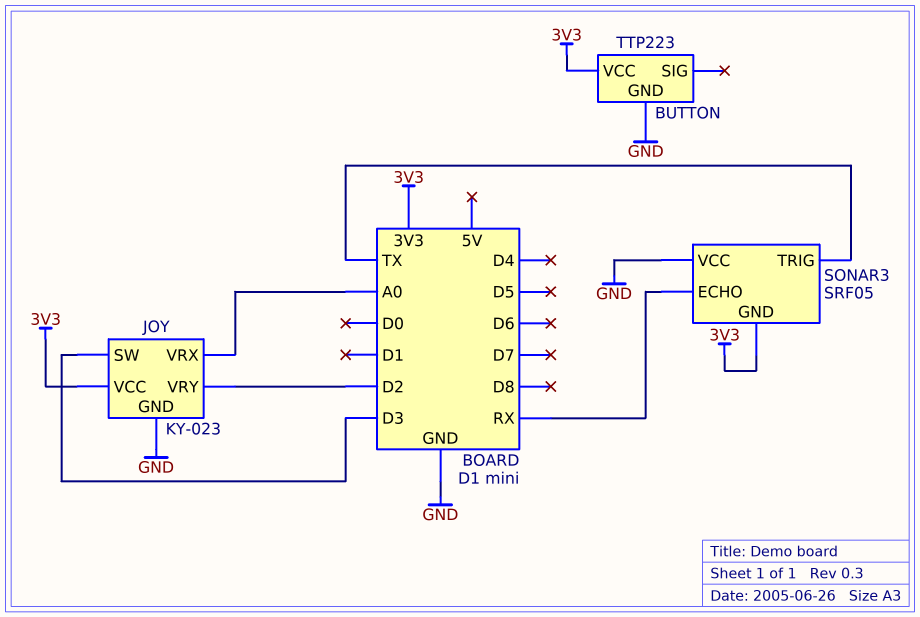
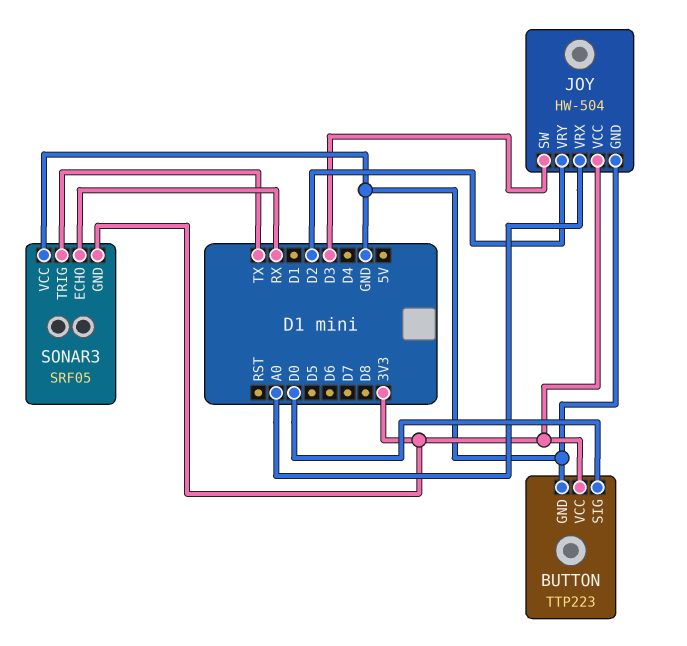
BUTTON pin SIG: none -> D0
JOY: KY-023 -> HW-504

